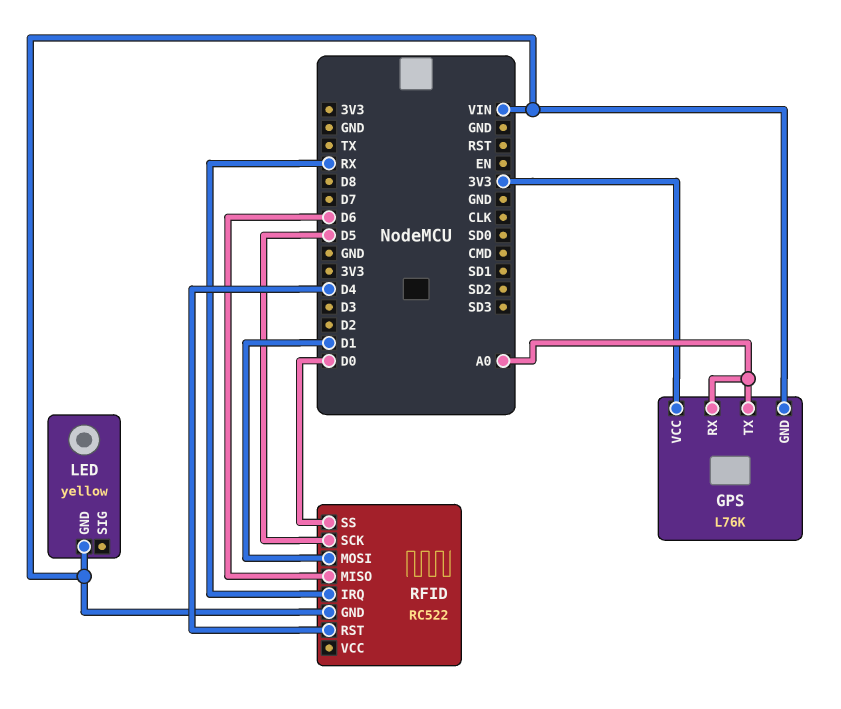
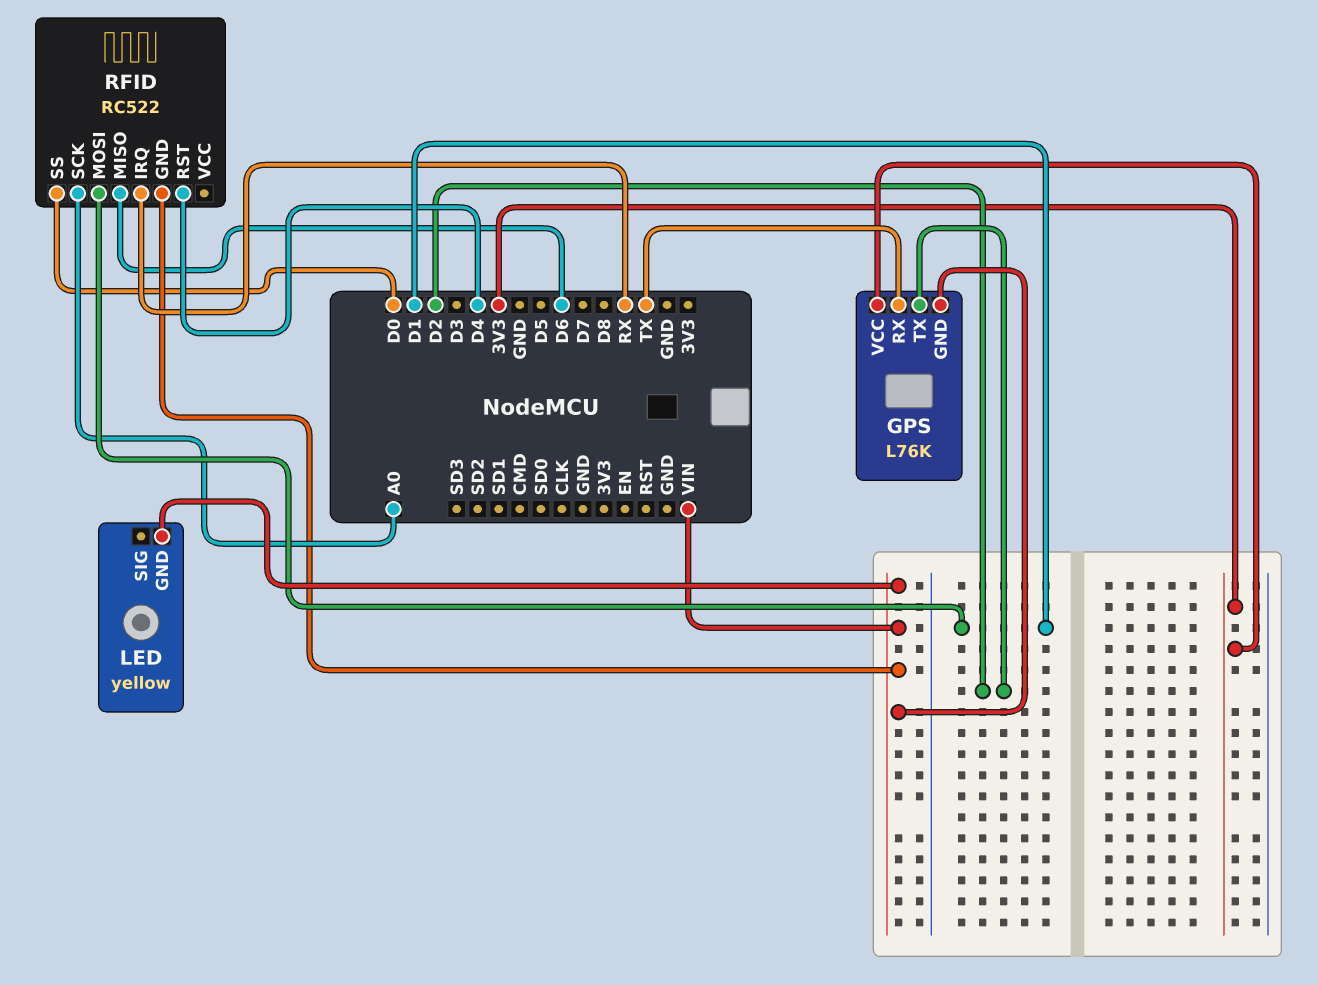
GPS pin RX: A0 -> TX
GPS pin TX: A0 -> D2
RFID pin SCK: D5 -> A0

